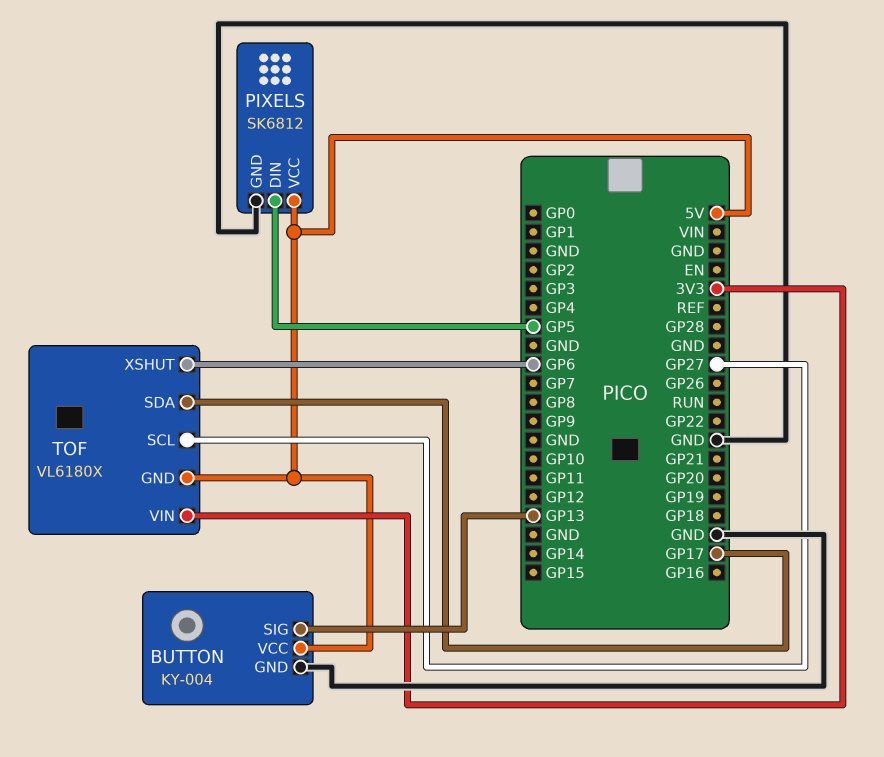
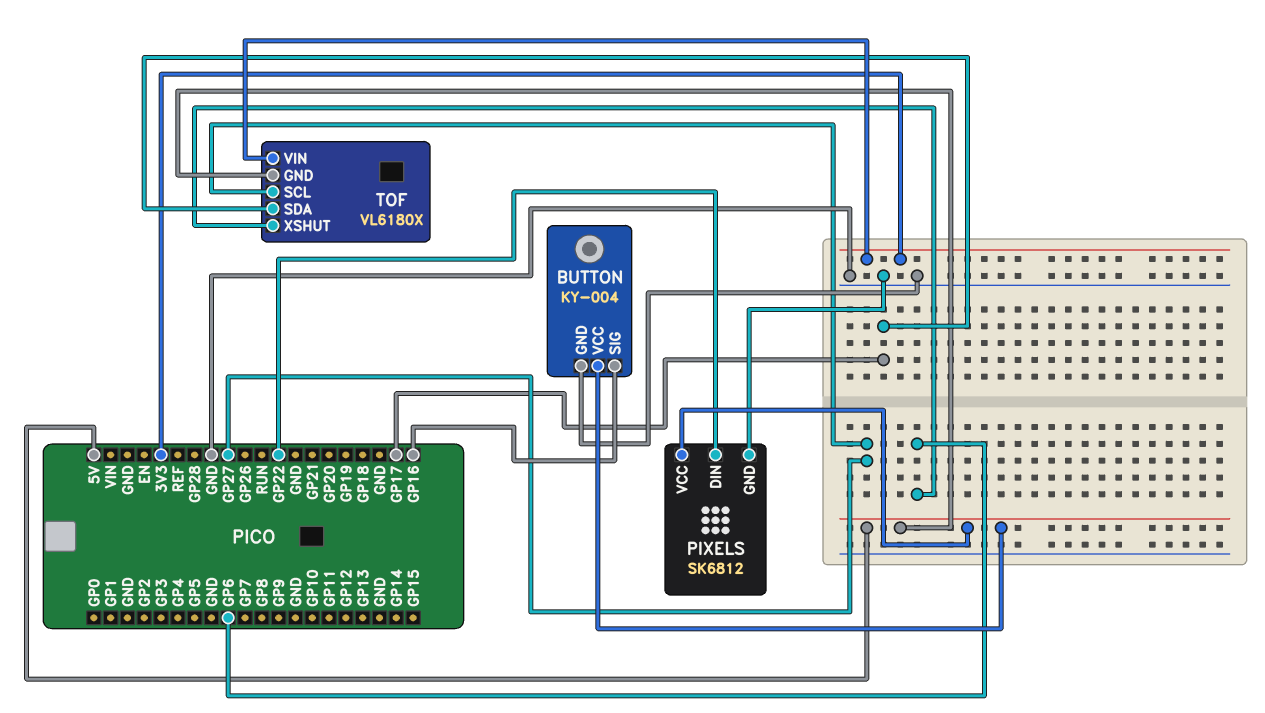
BUTTON pin SIG: GP13 -> GP16
PIXELS pin DIN: GP5 -> GP22

